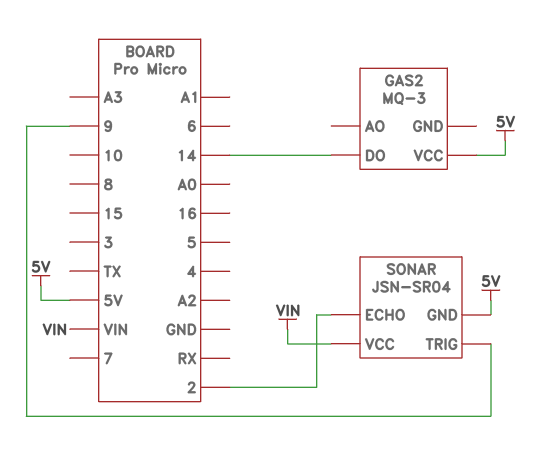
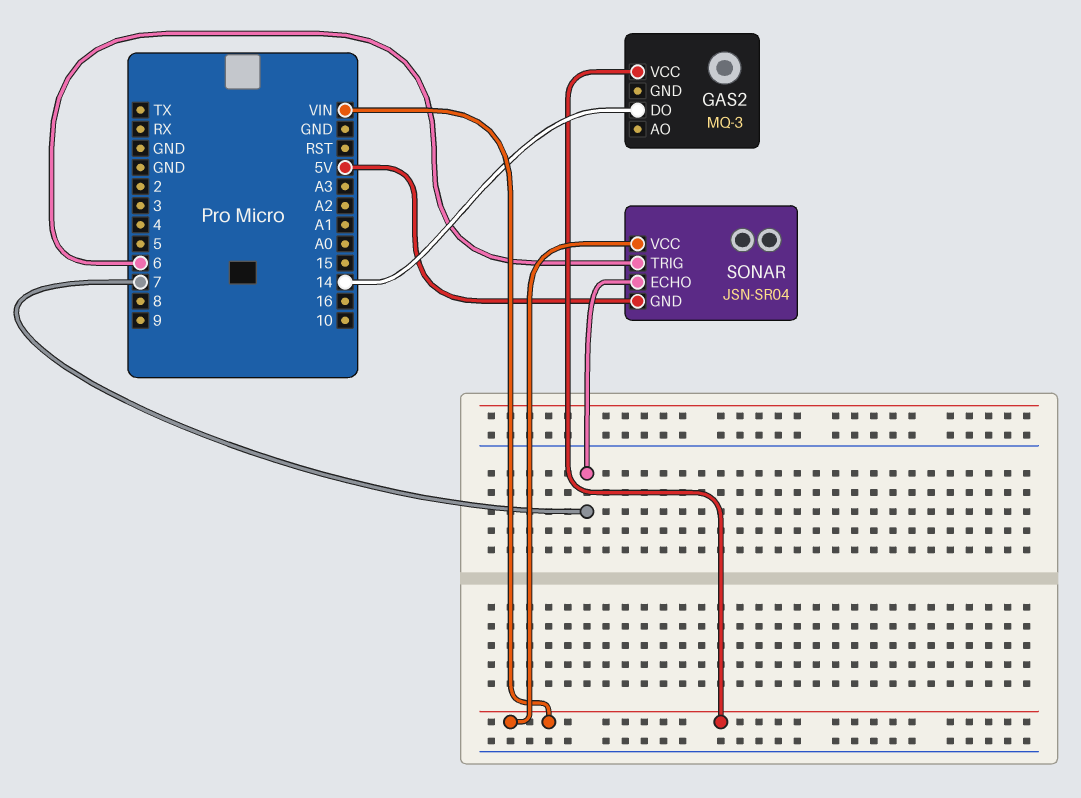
GAS2 pin VCC: 5V -> VIN
SONAR pin ECHO: 2 -> 7
SONAR pin TRIG: 9 -> 6

